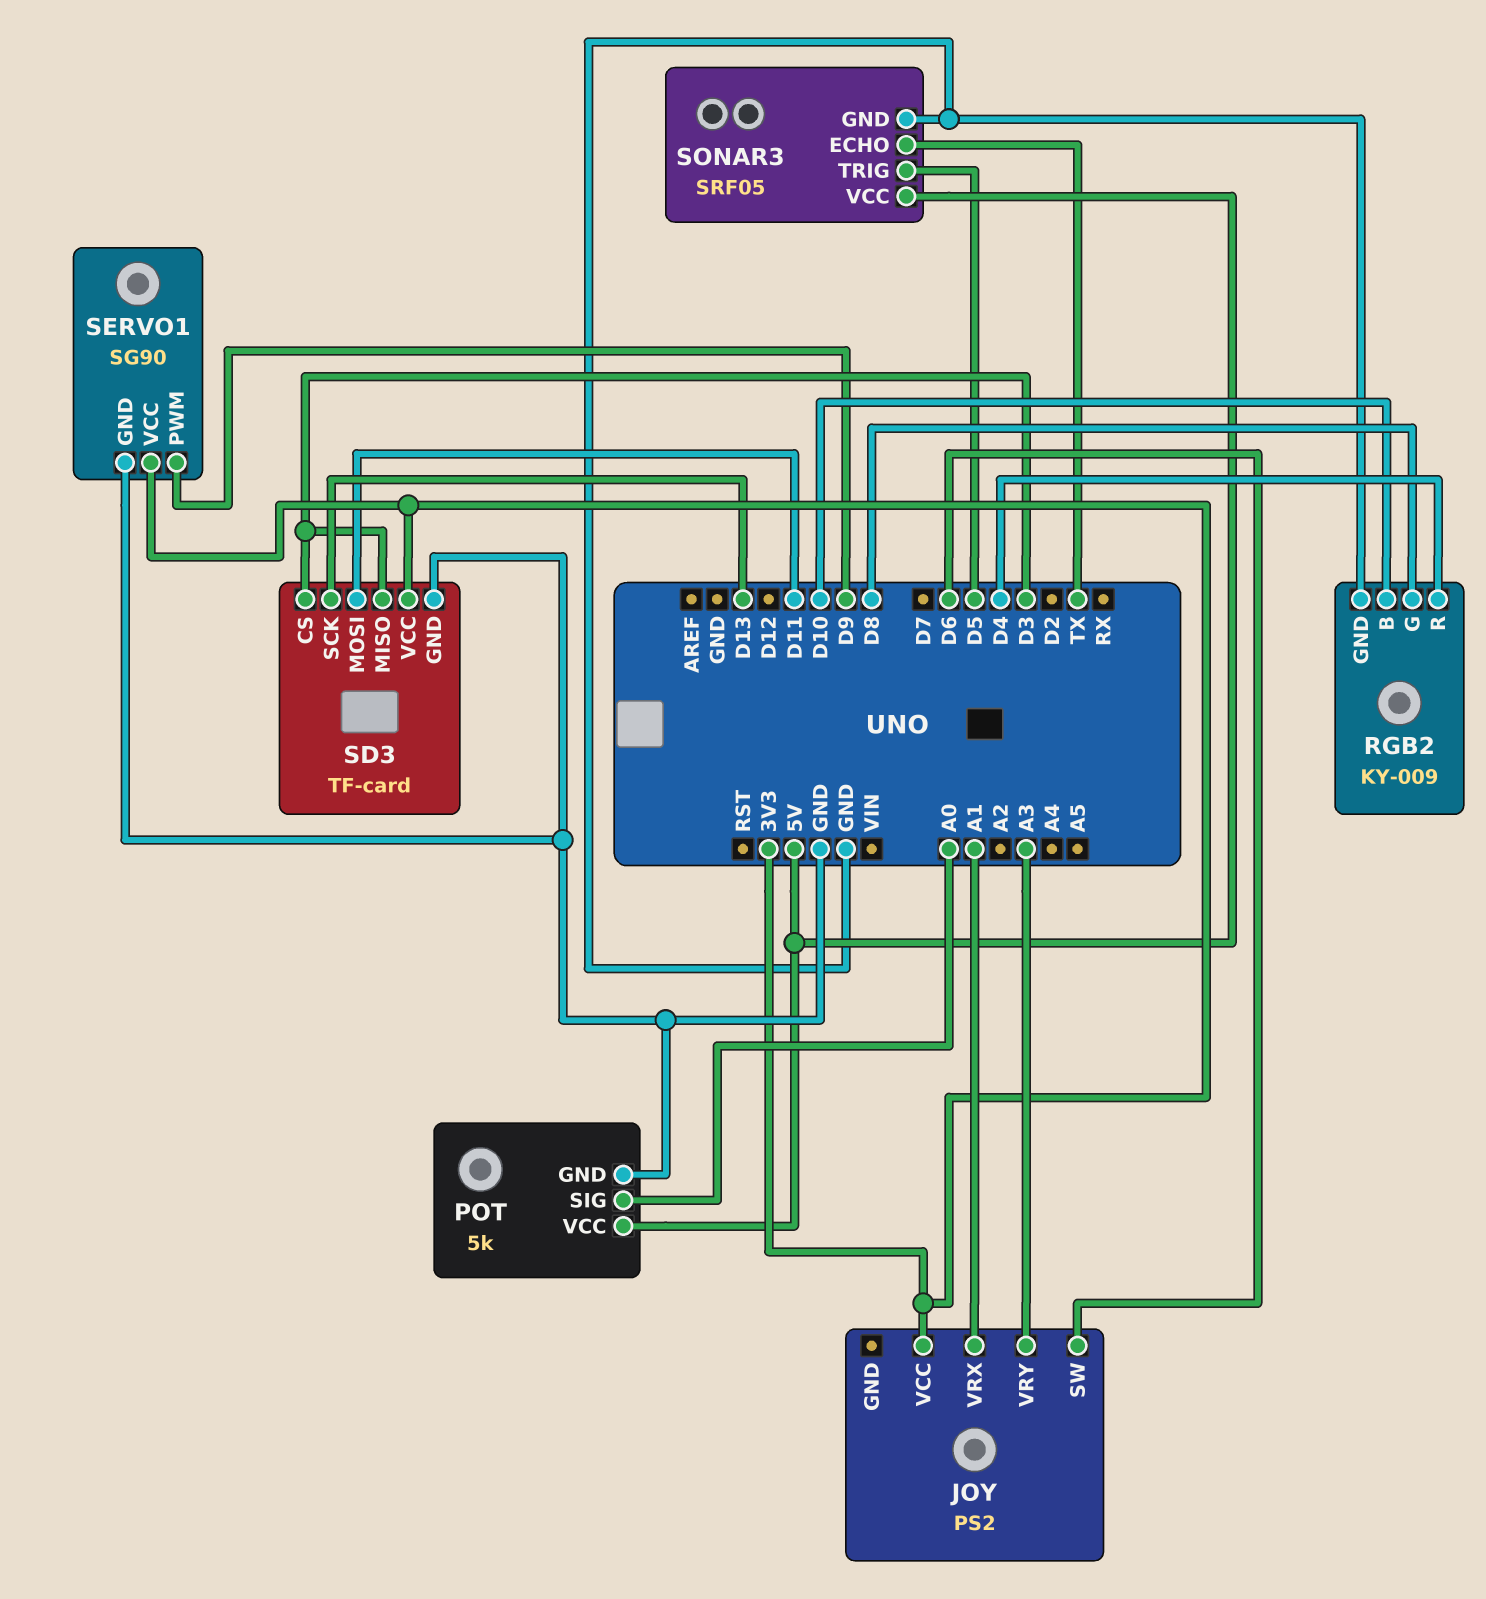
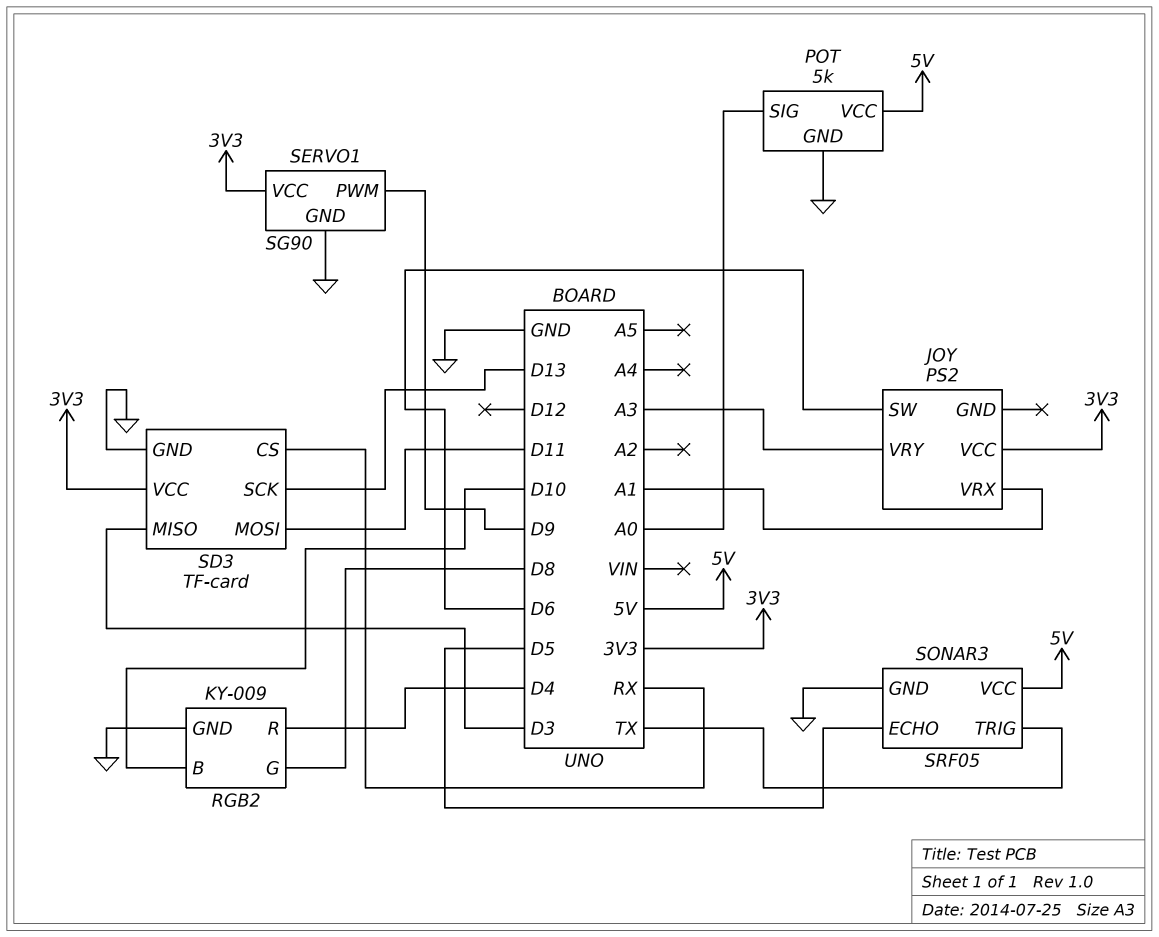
SD3 pin CS: D3 -> RX
SONAR3 pin ECHO: TX -> D5
SONAR3 pin TRIG: D5 -> TX

